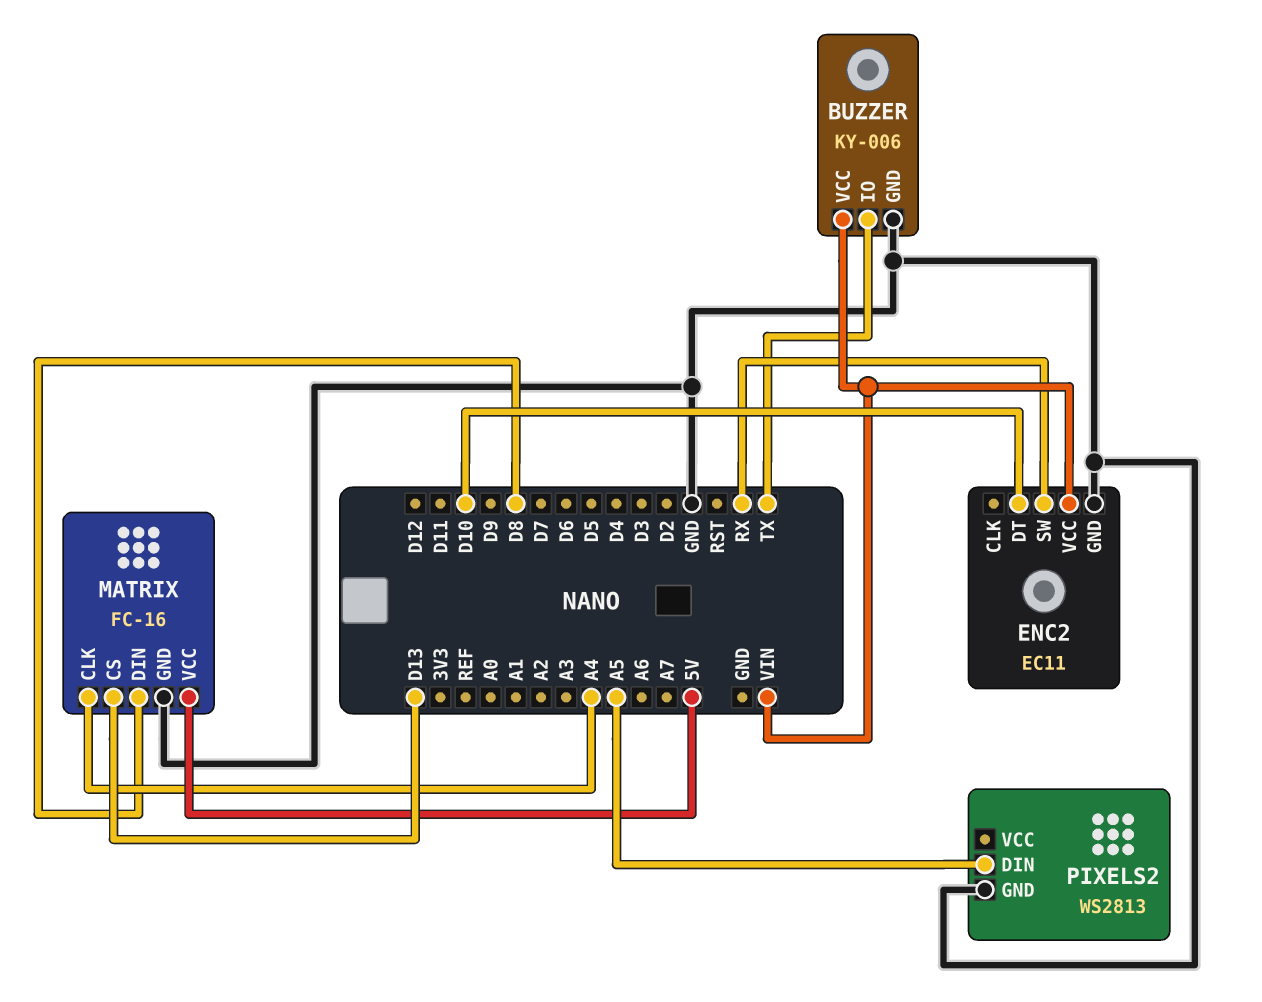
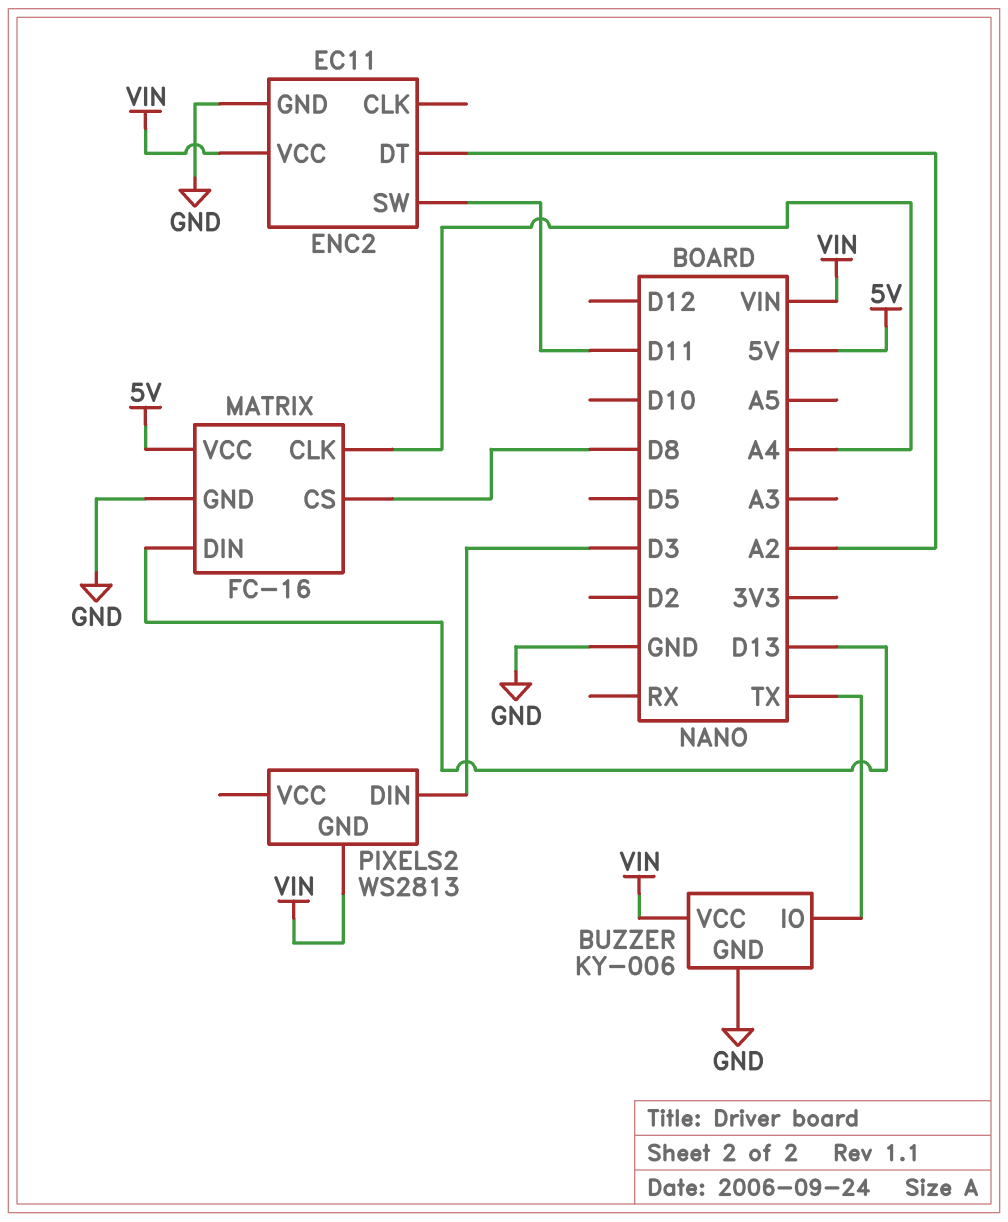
ENC2 pin DT: D10 -> A2
ENC2 pin SW: RX -> D11
MATRIX pin CS: D13 -> D8
MATRIX pin DIN: D8 -> D13
PIXELS2 pin DIN: A5 -> D3
PIXELS2 pin GND: GND -> VIN

